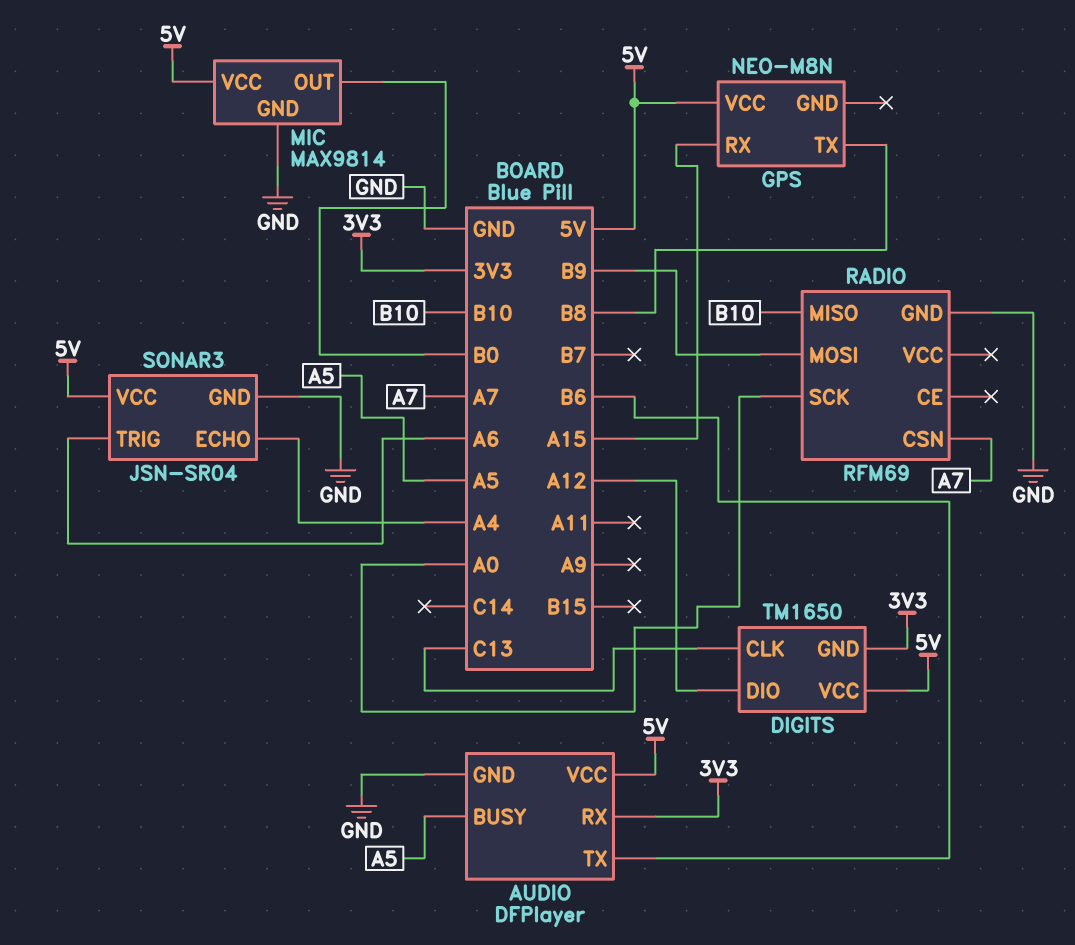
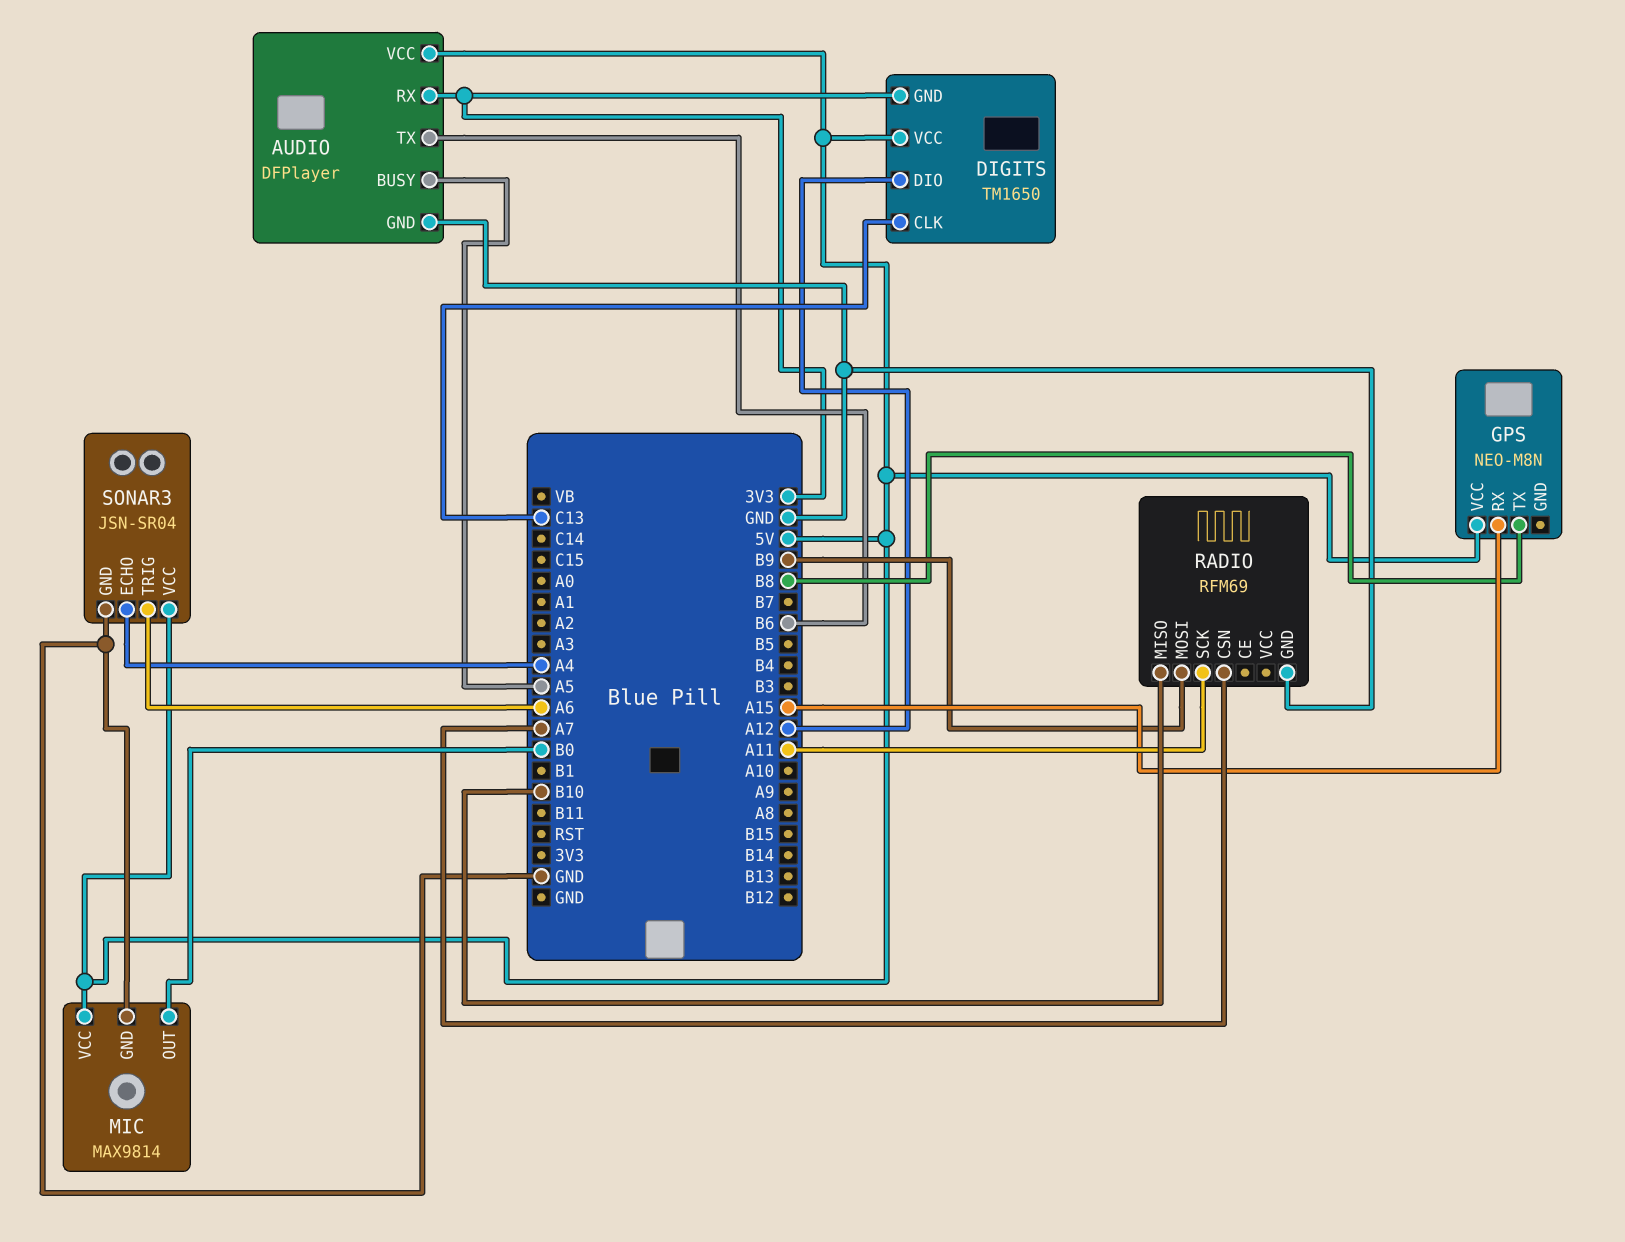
RADIO pin SCK: A0 -> A11

